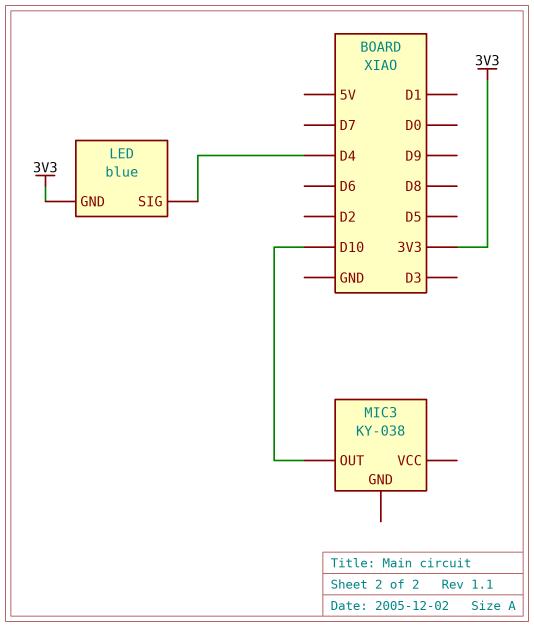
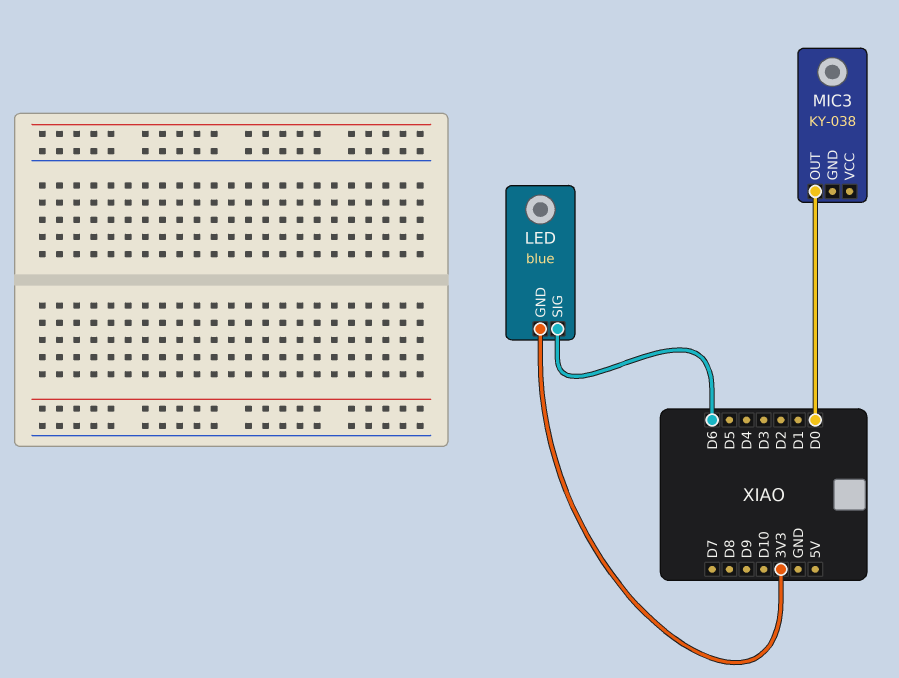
LED pin SIG: D4 -> D6
MIC3 pin OUT: D10 -> D0

